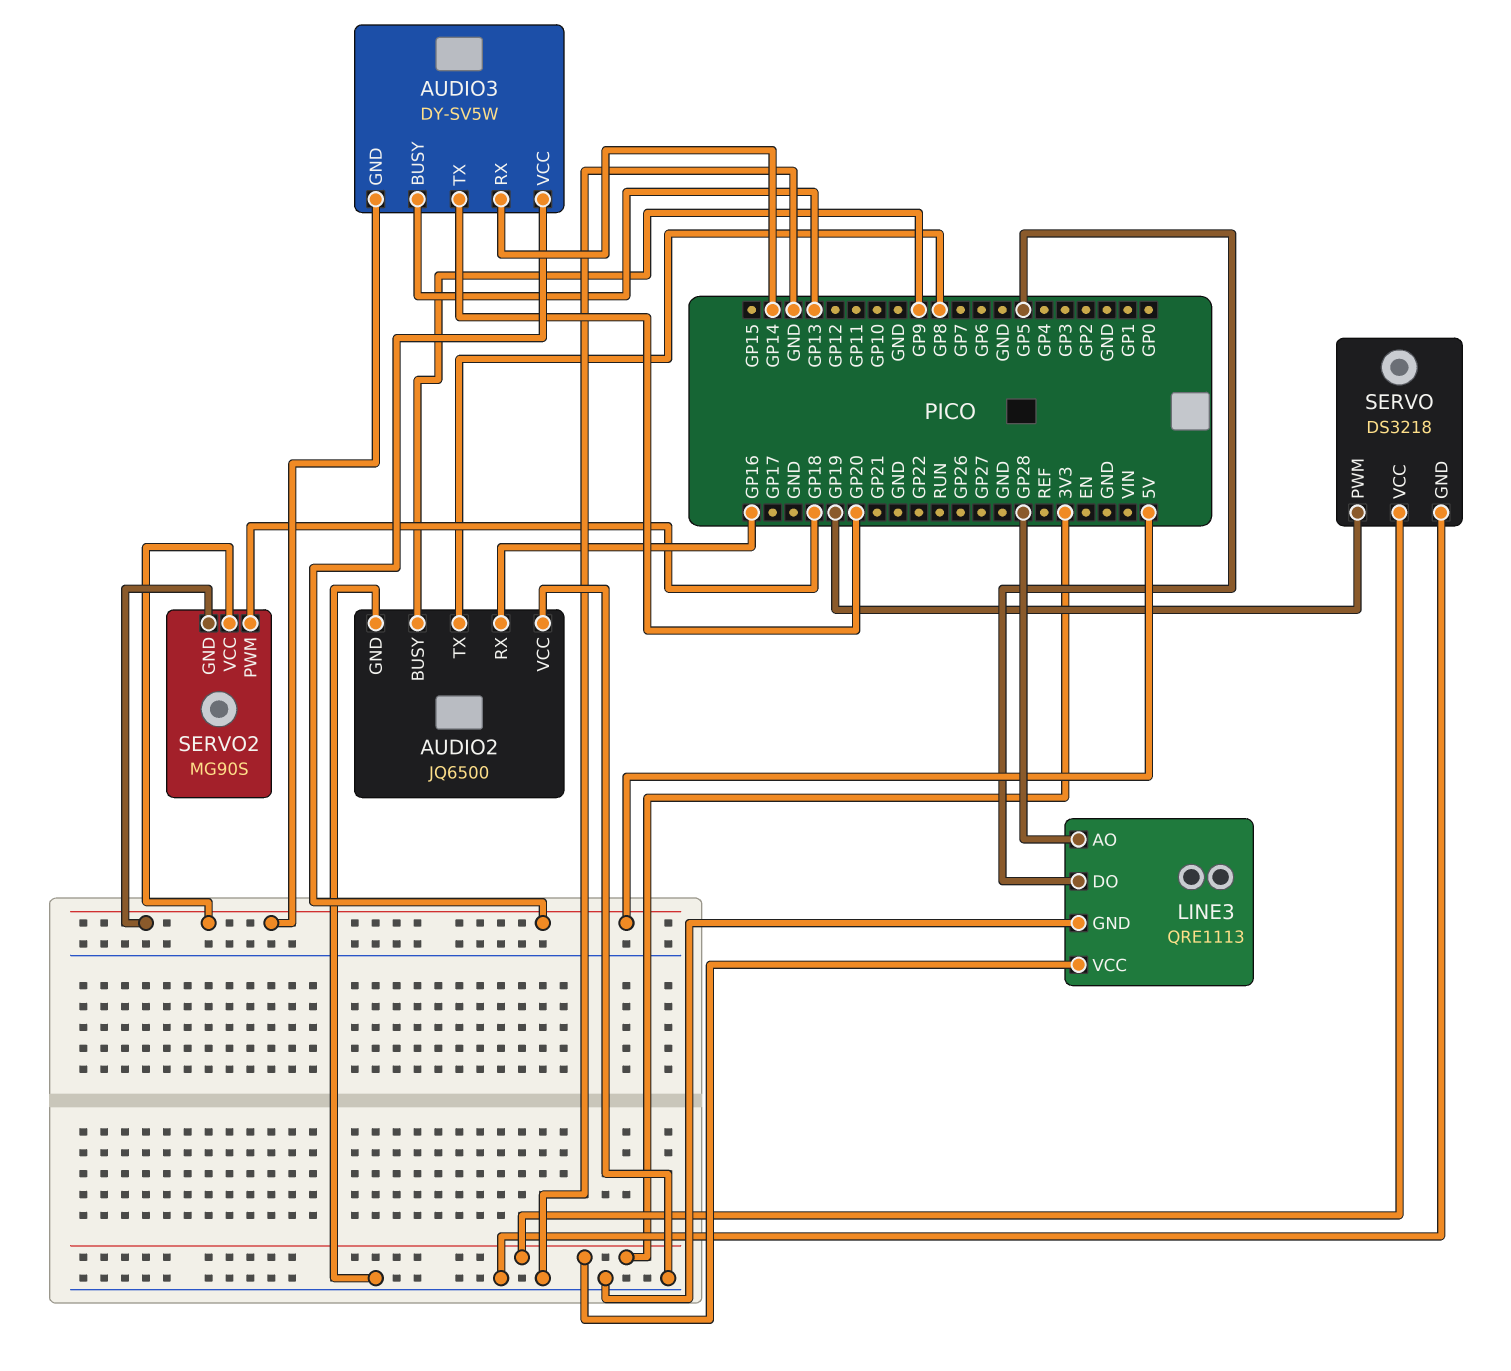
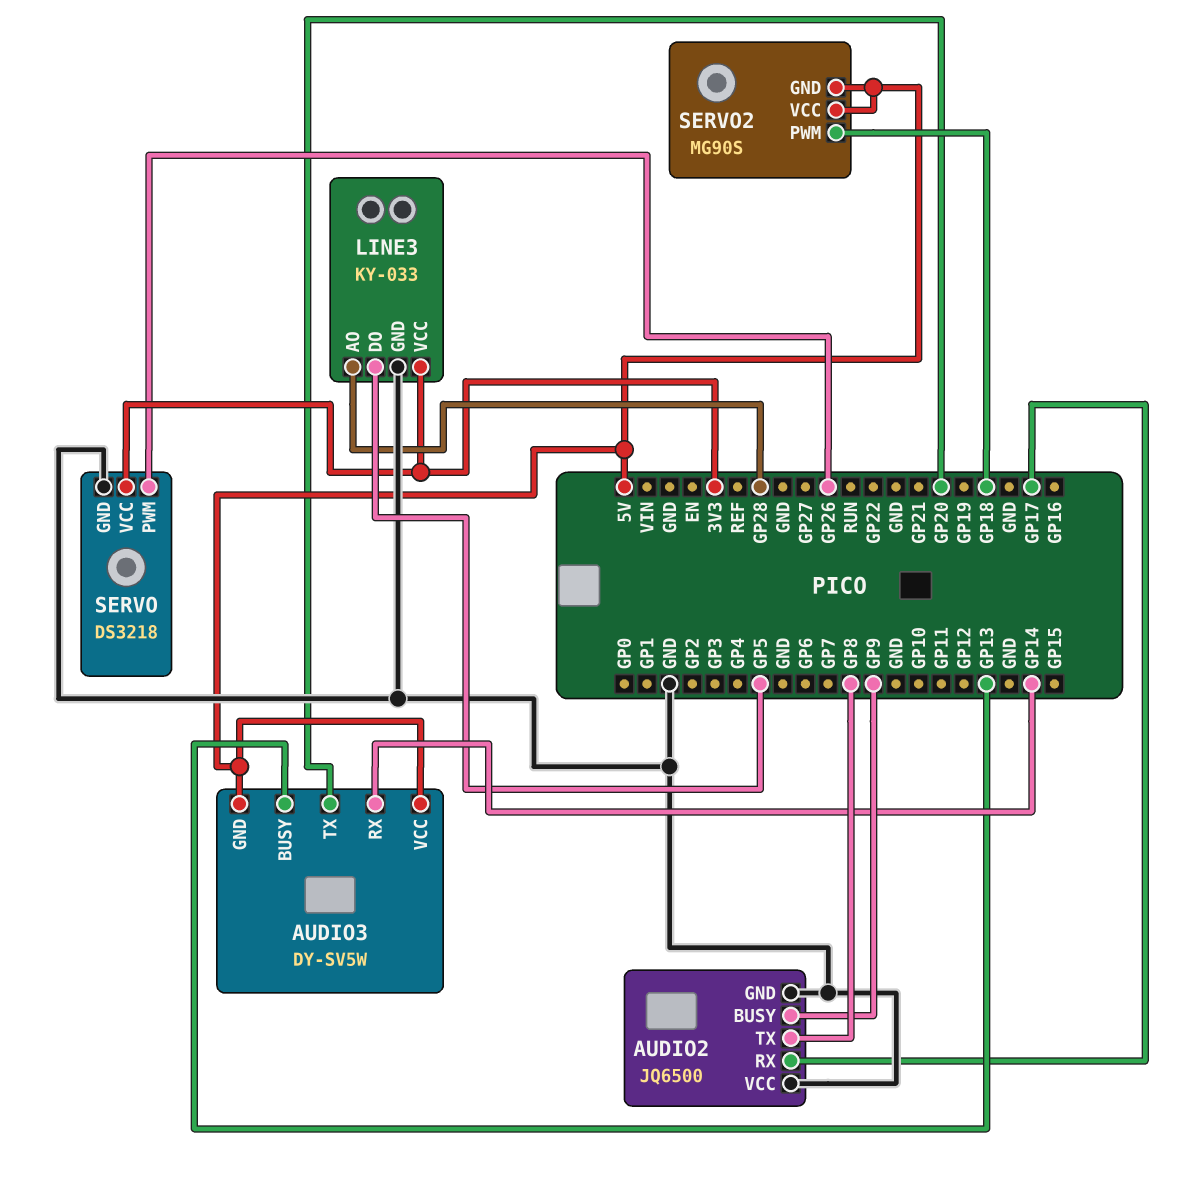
AUDIO2 pin RX: GP16 -> GP17
LINE3: QRE1113 -> KY-033
SERVO pin PWM: GP19 -> GP26

